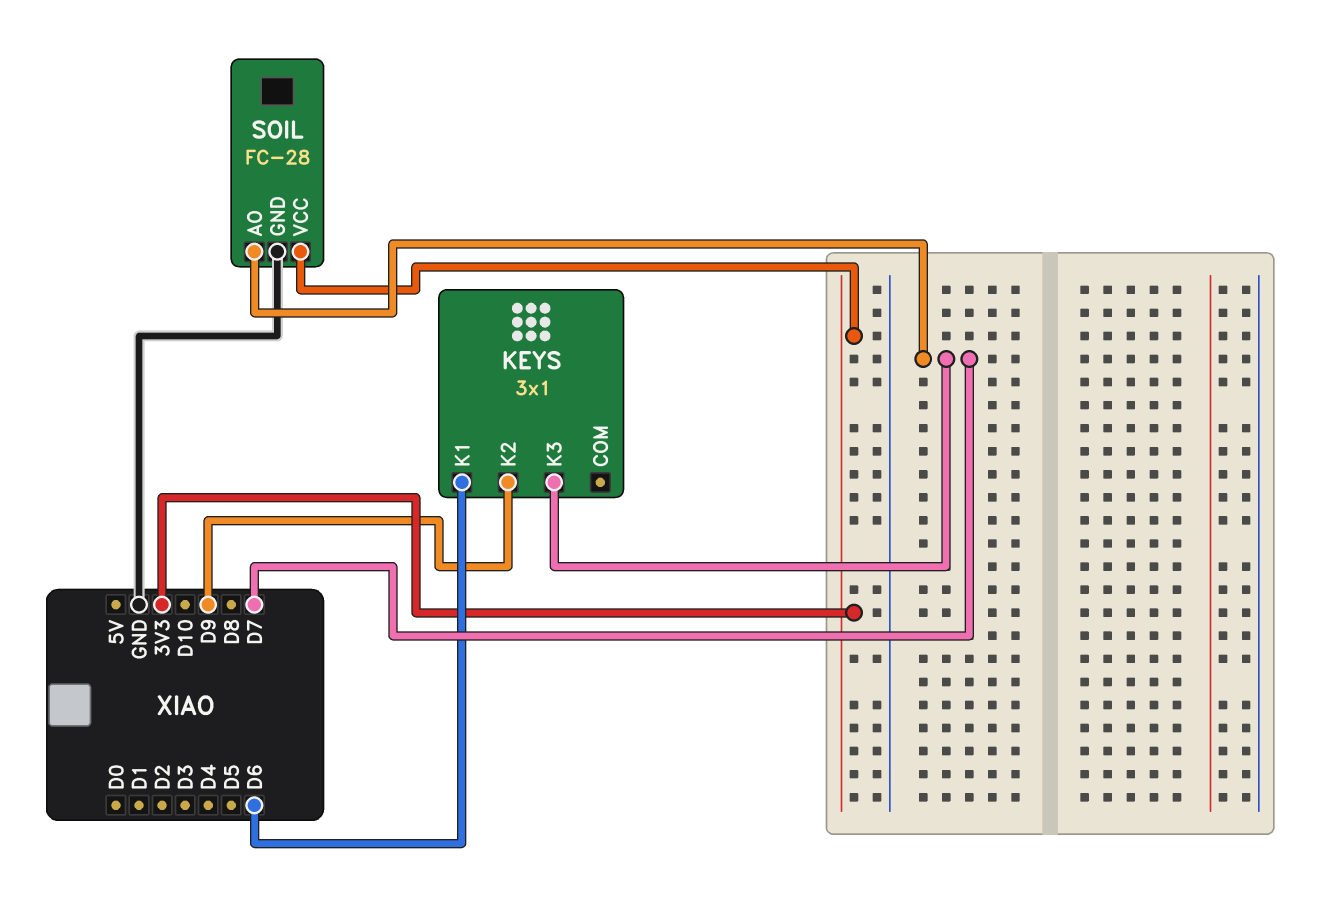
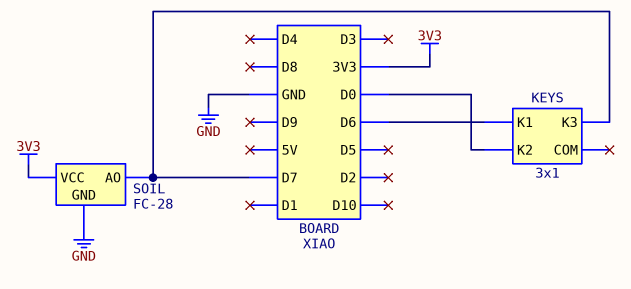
KEYS pin K2: D9 -> D0

